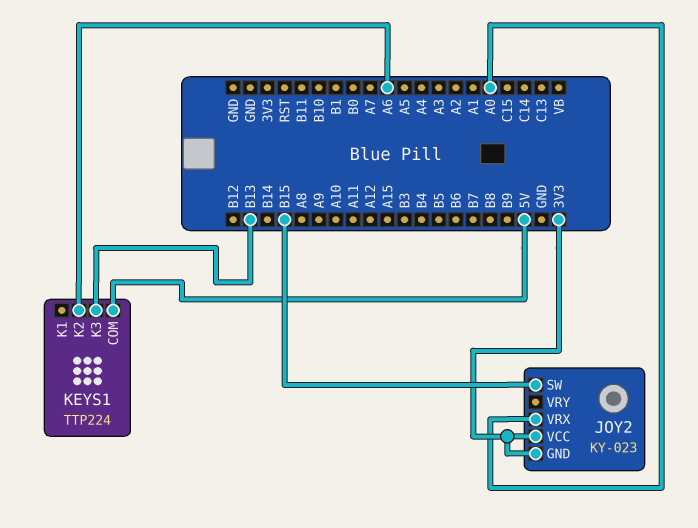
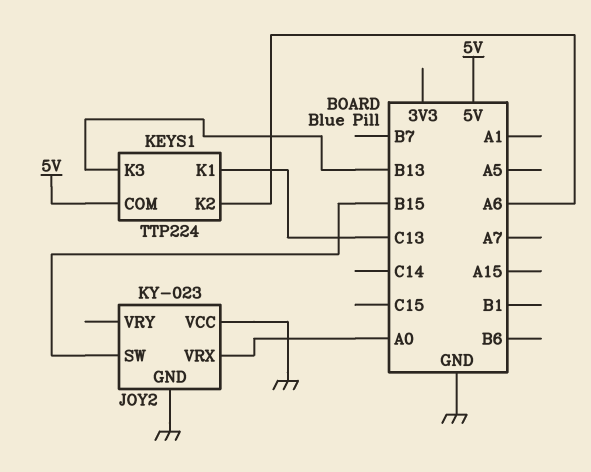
JOY2 pin GND: 3V3 -> GND
JOY2 pin VCC: 3V3 -> GND
KEYS1 pin K1: none -> C13

